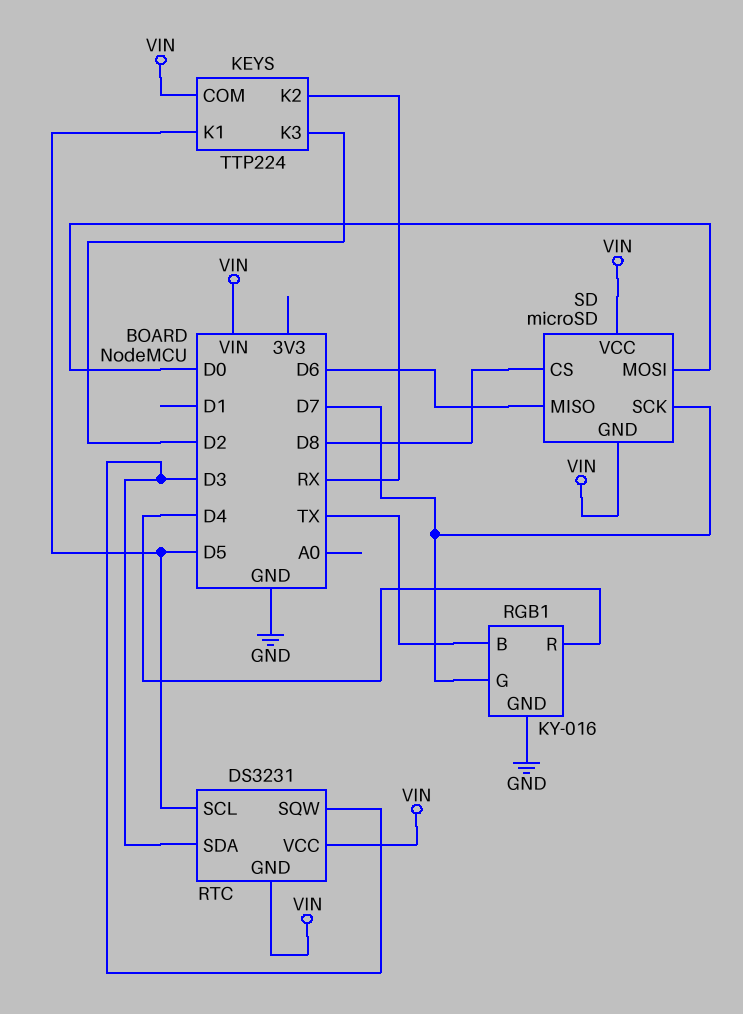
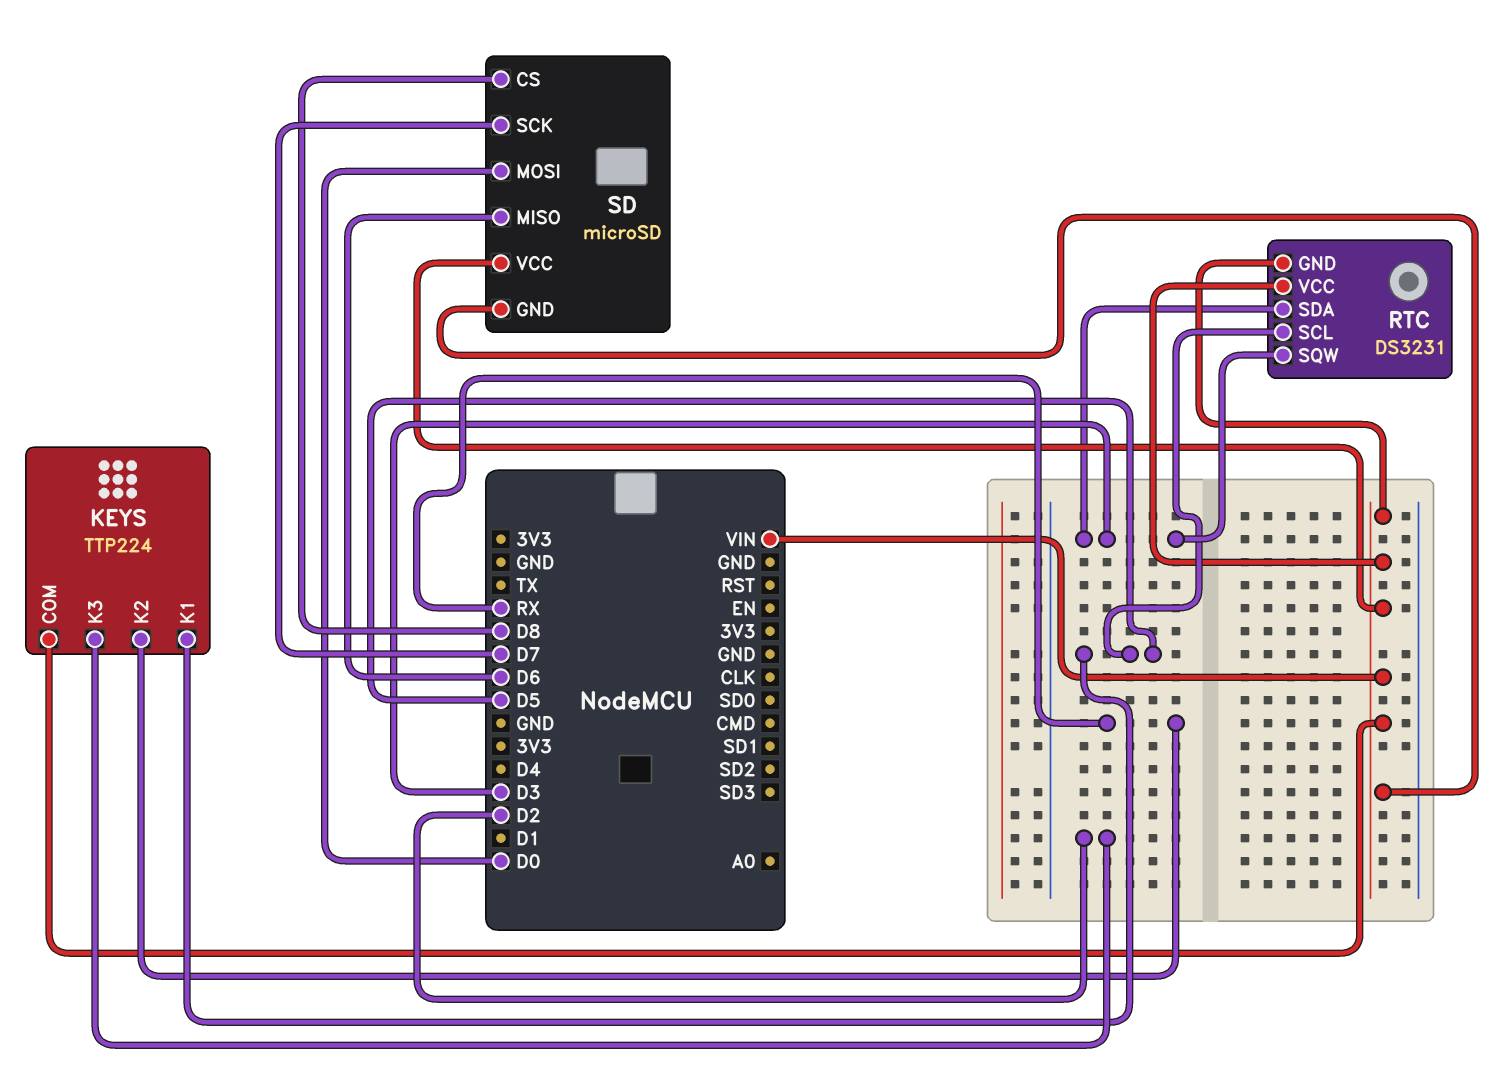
RGB1: KY-016 -> none
RGB1 pin B: TX -> none
RGB1 pin G: D7 -> none
RGB1 pin GND: GND -> none
RGB1 pin R: D4 -> none

